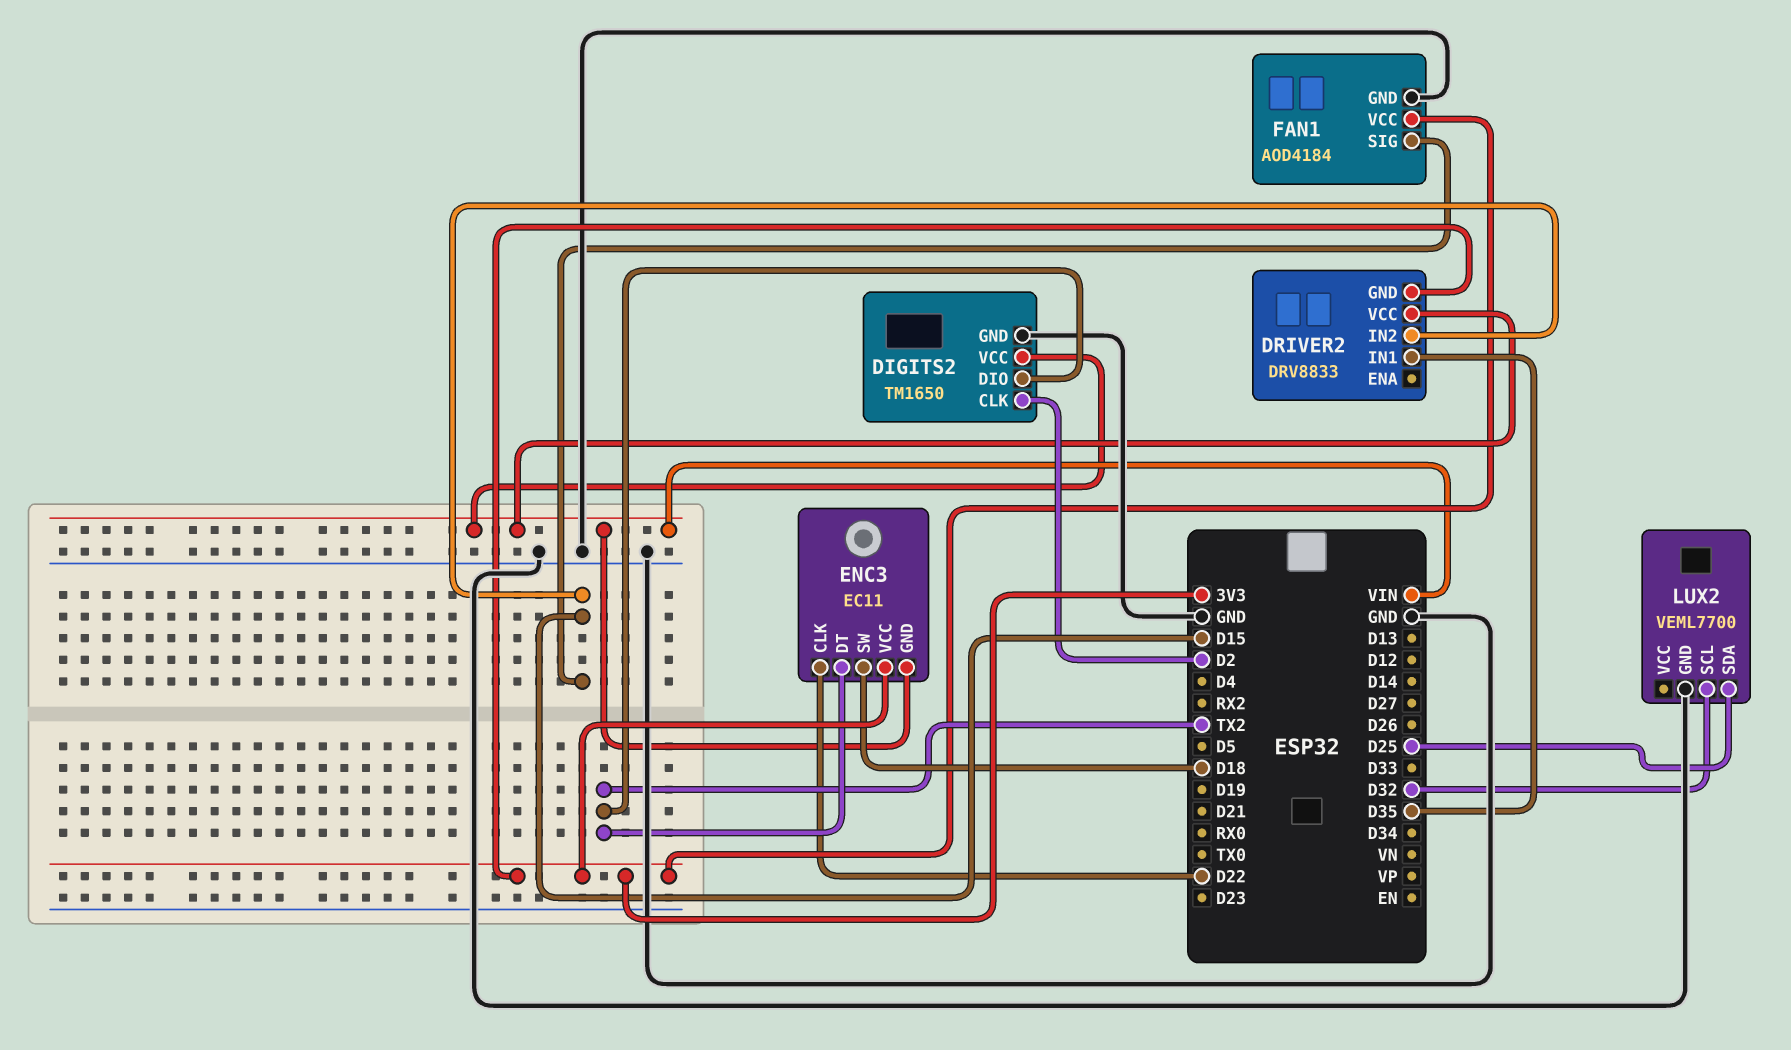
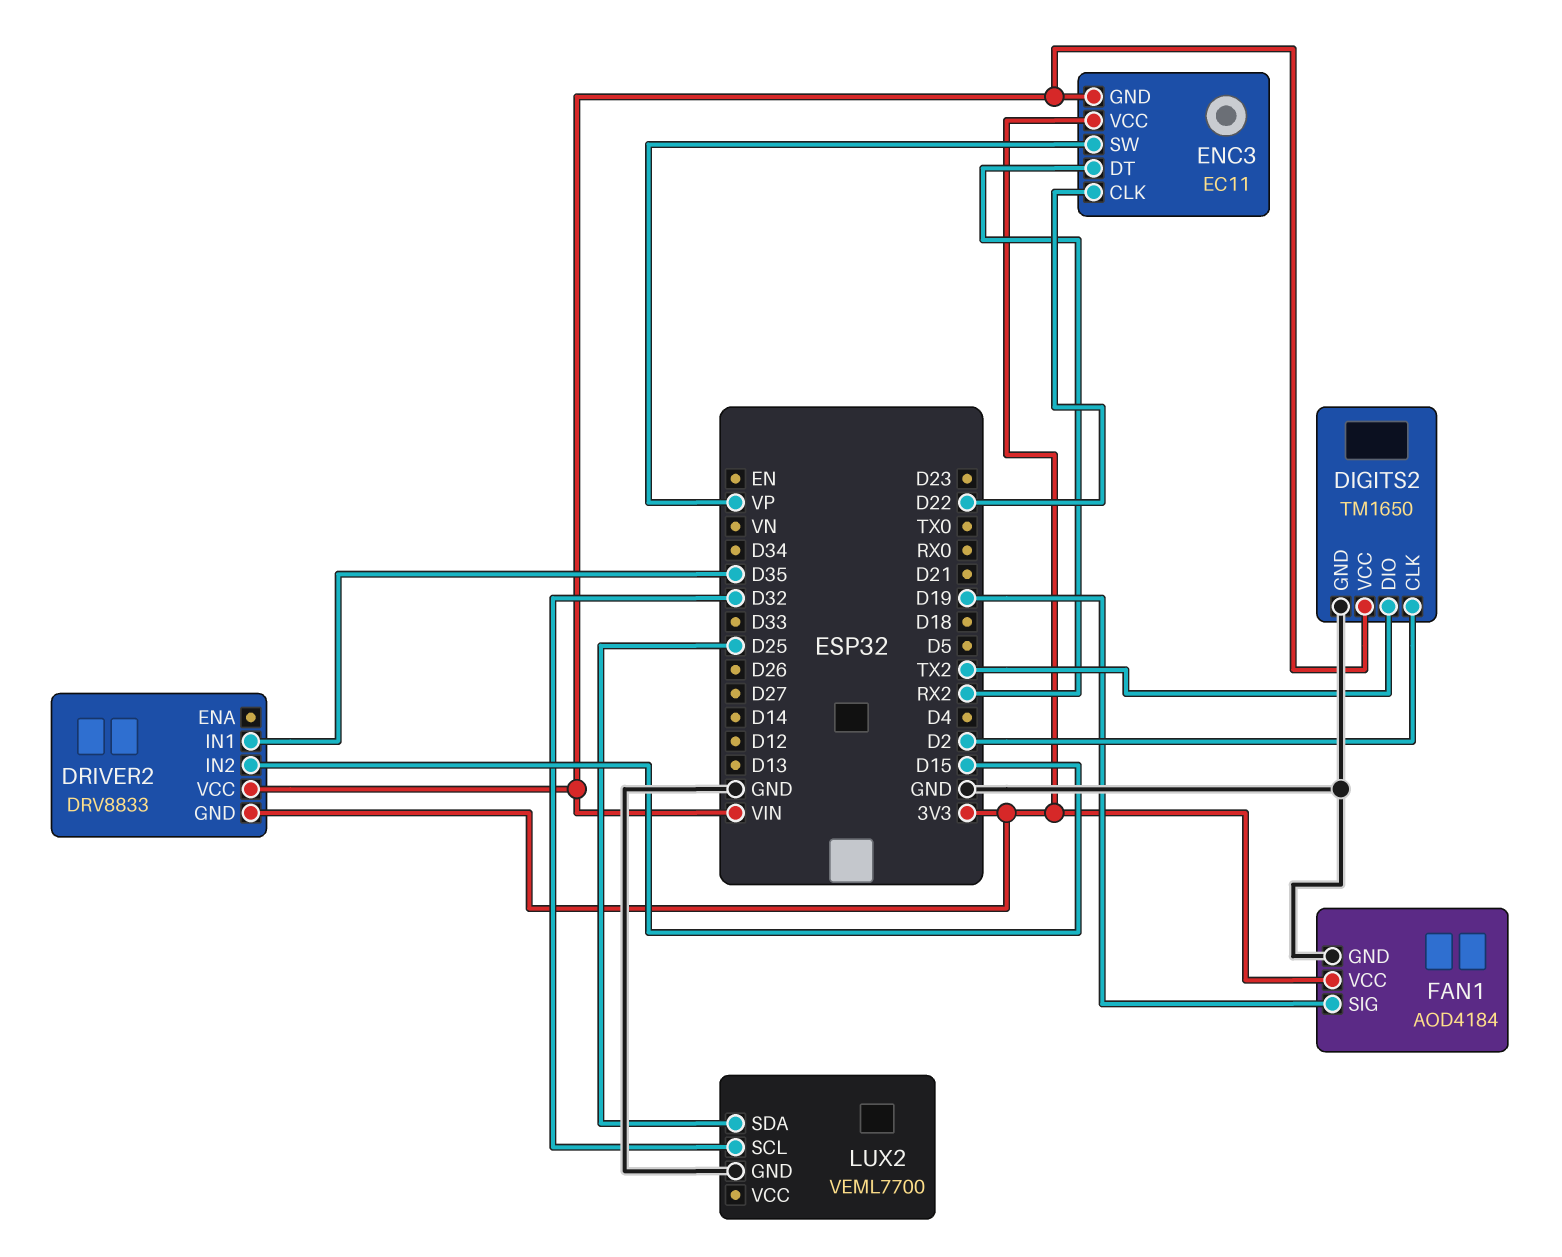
ENC3 pin DT: TX2 -> RX2
ENC3 pin SW: D18 -> VP
FAN1 pin SIG: D15 -> D19

